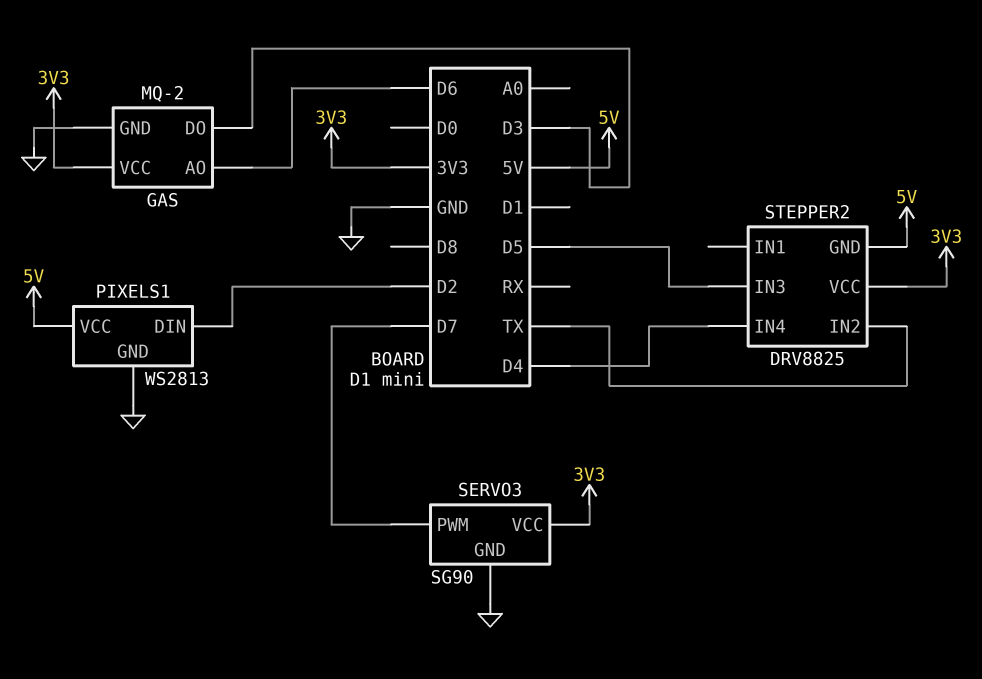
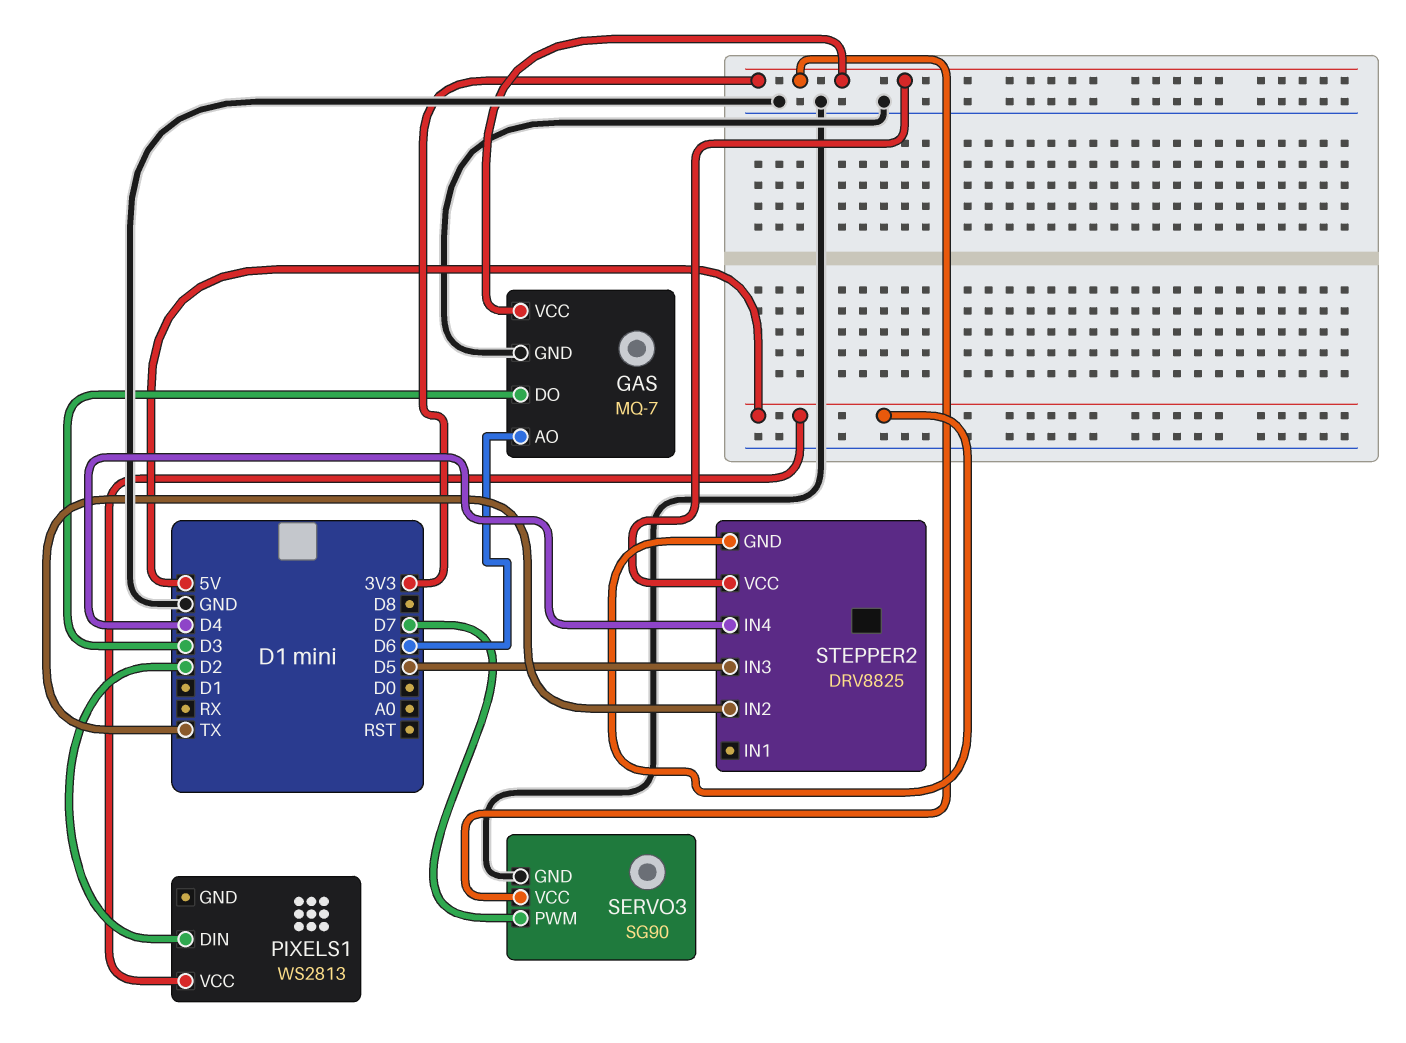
GAS: MQ-2 -> MQ-7
PIXELS1 pin GND: GND -> none

